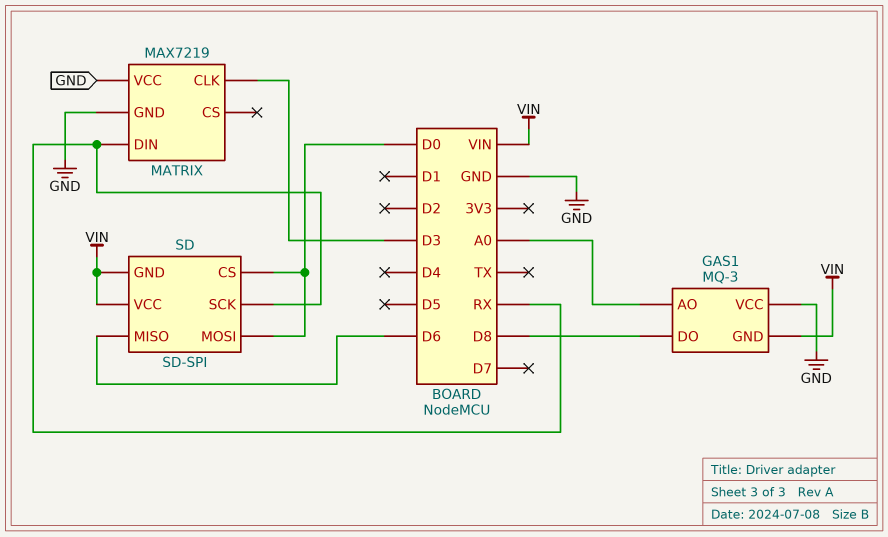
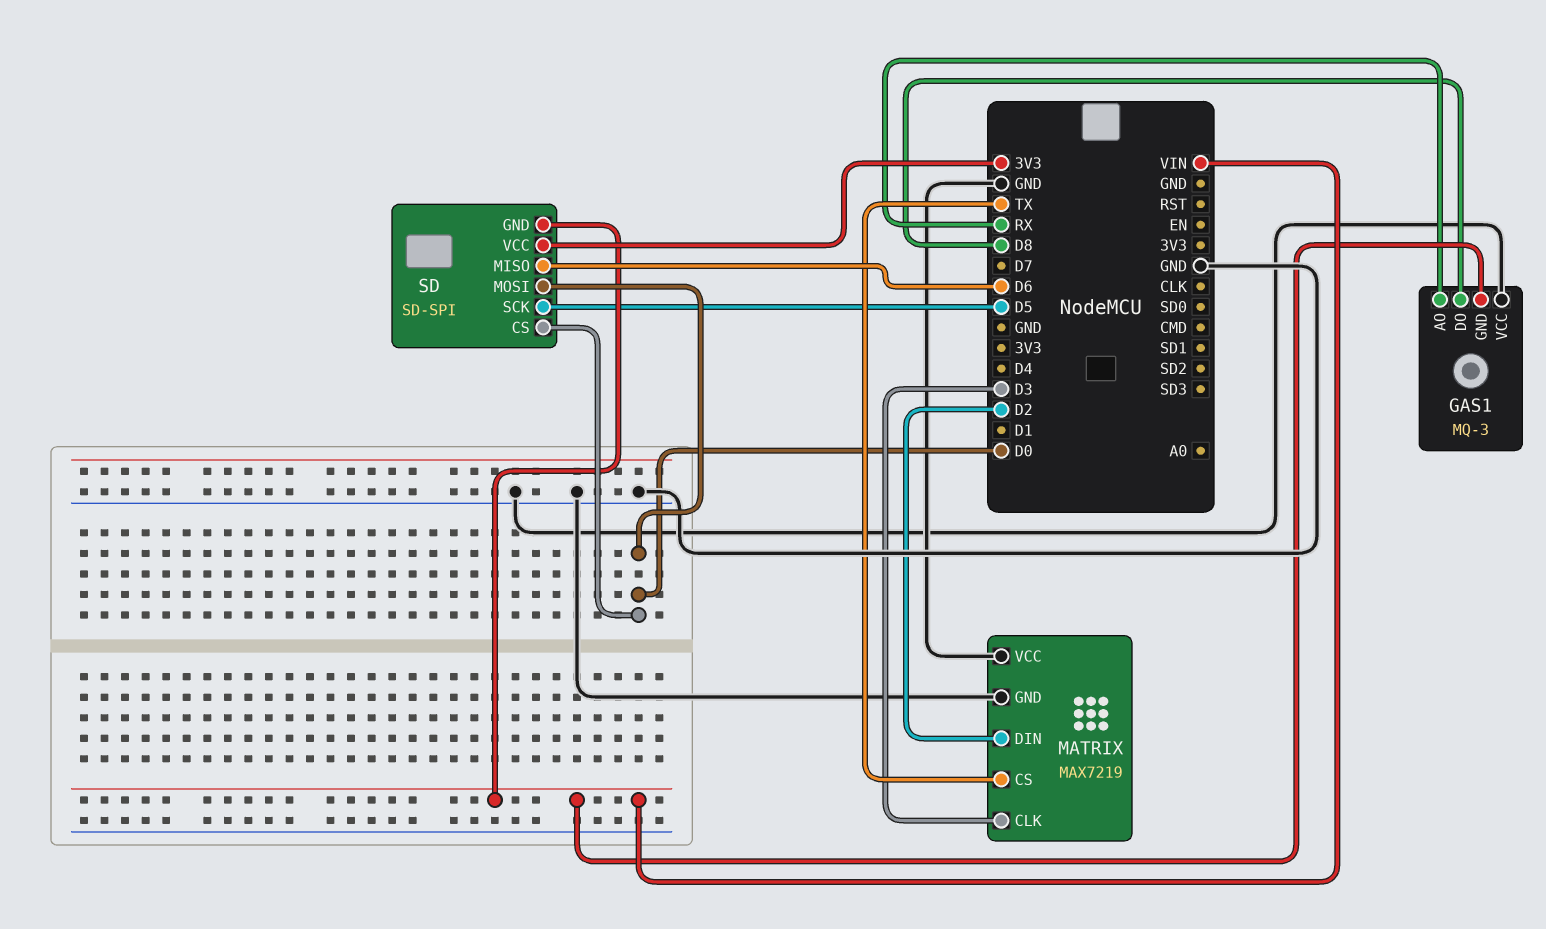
GAS1 pin AO: A0 -> RX
MATRIX pin CS: none -> TX
MATRIX pin DIN: RX -> D2
SD pin SCK: RX -> D5
SD pin VCC: VIN -> 3V3

